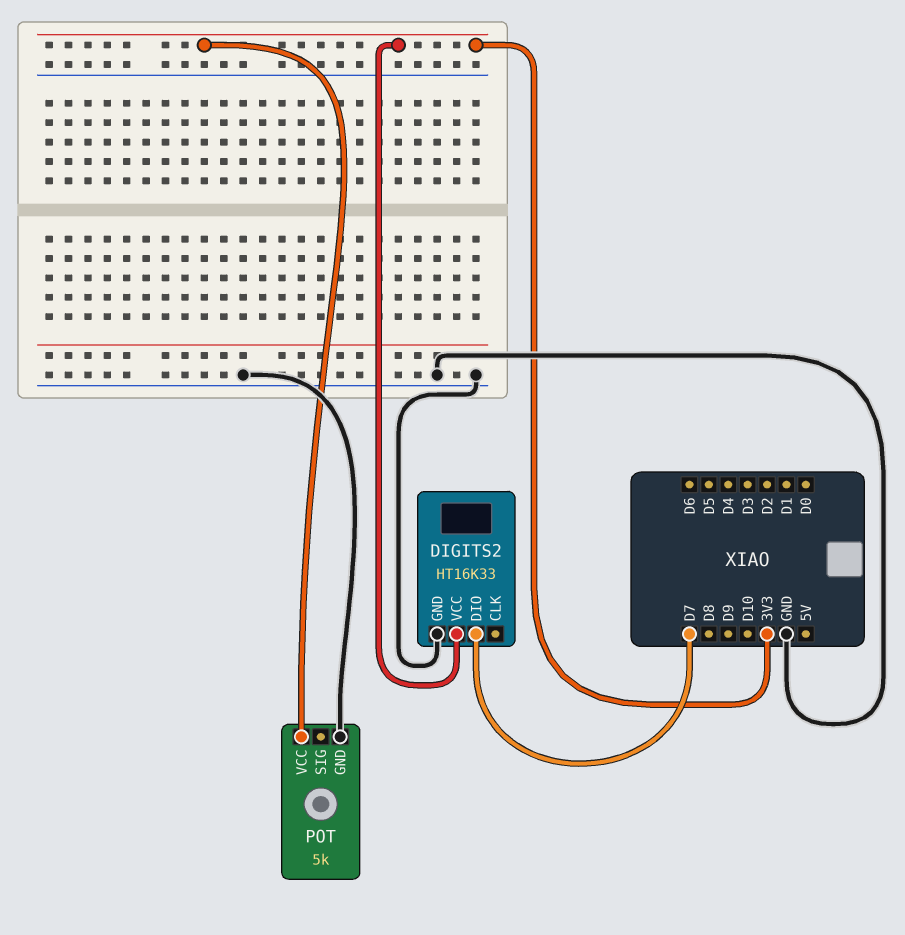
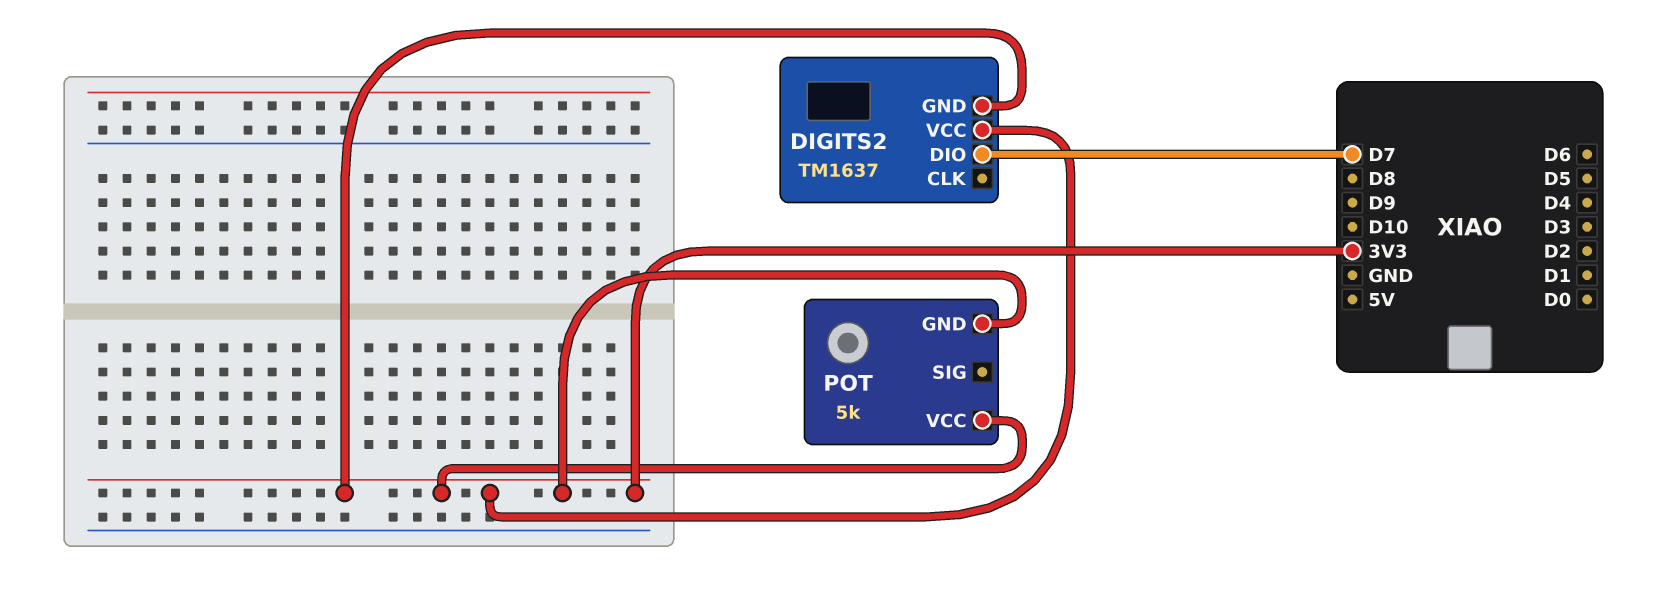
DIGITS2: HT16K33 -> TM1637
DIGITS2 pin GND: GND -> 3V3
POT pin GND: GND -> 3V3

